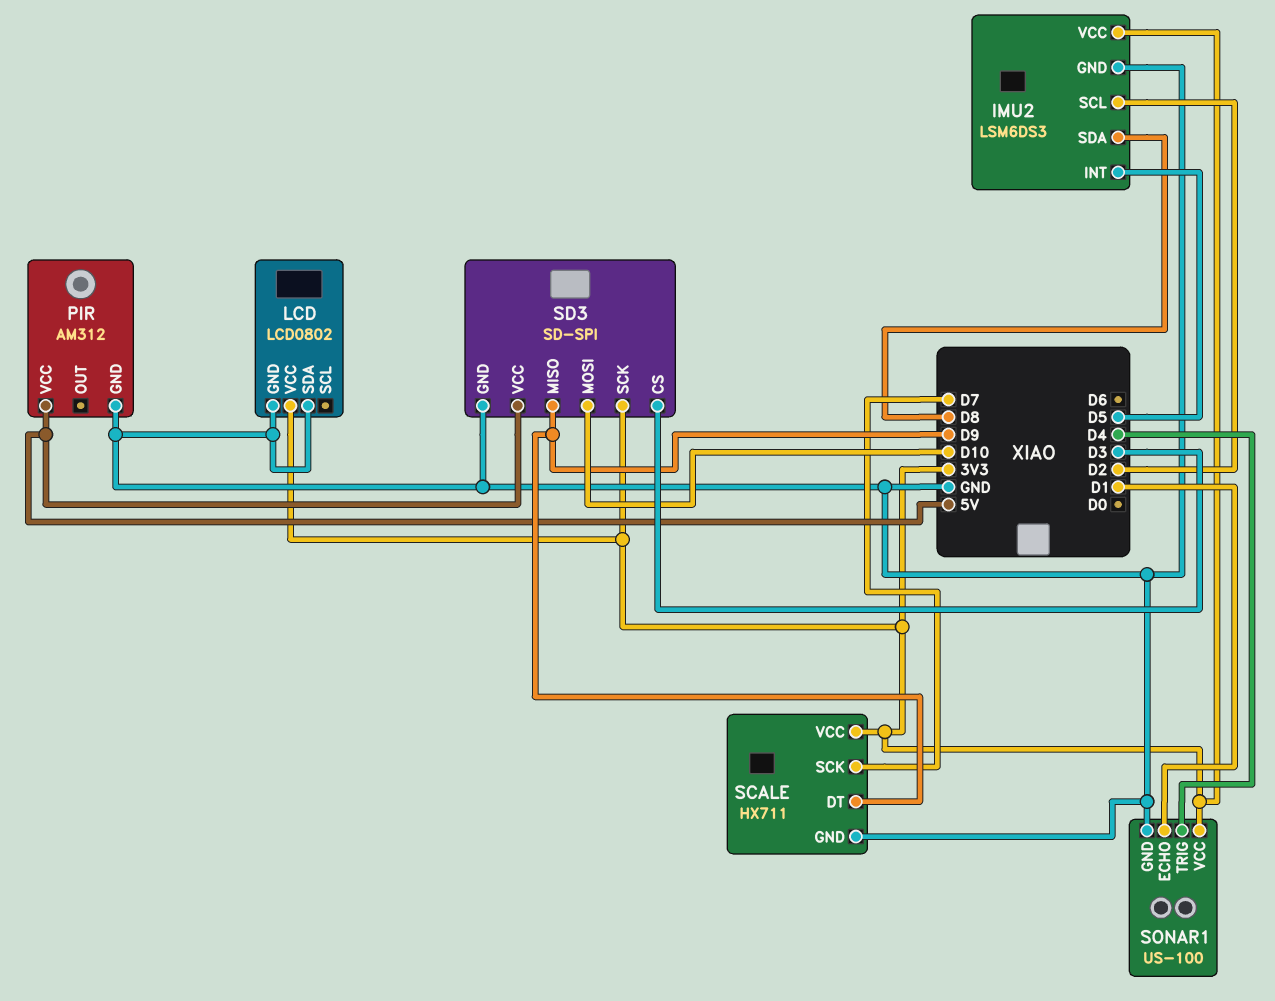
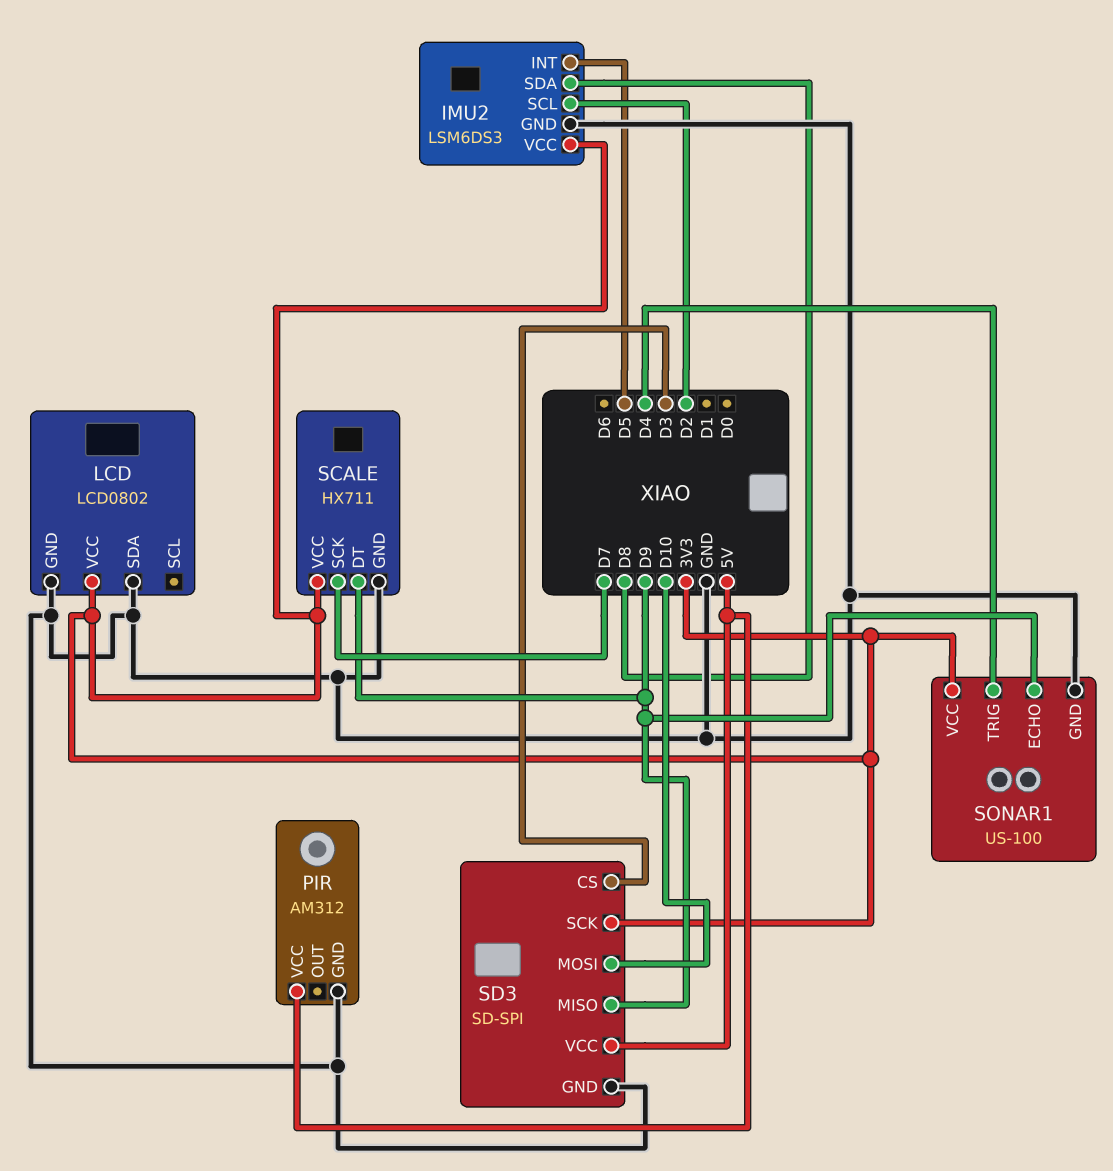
SONAR1 pin ECHO: D1 -> D9

